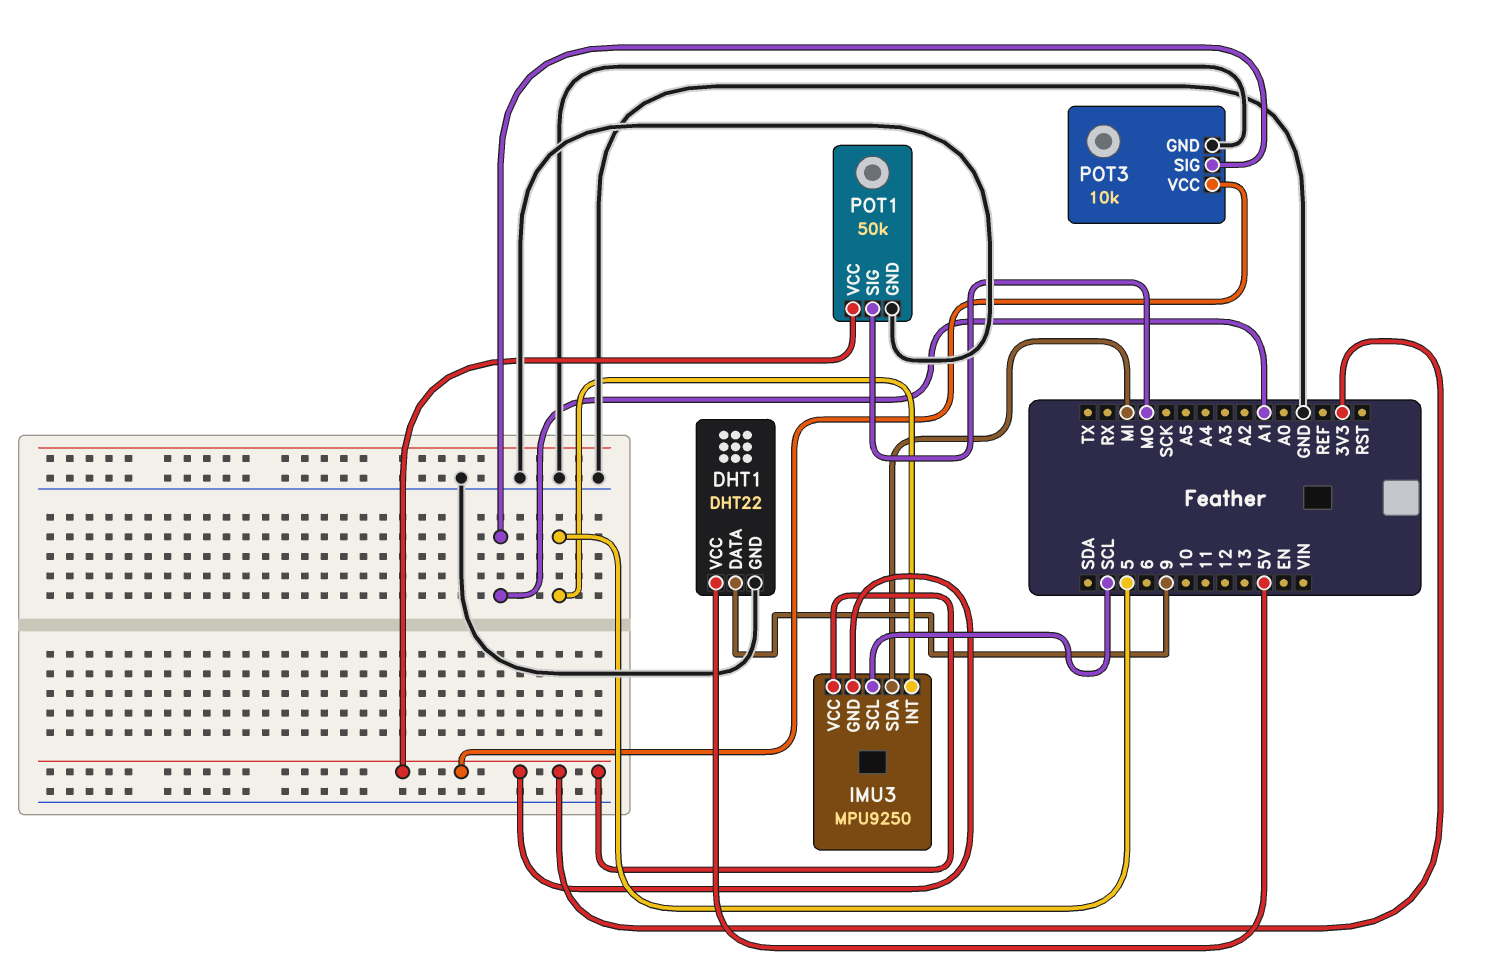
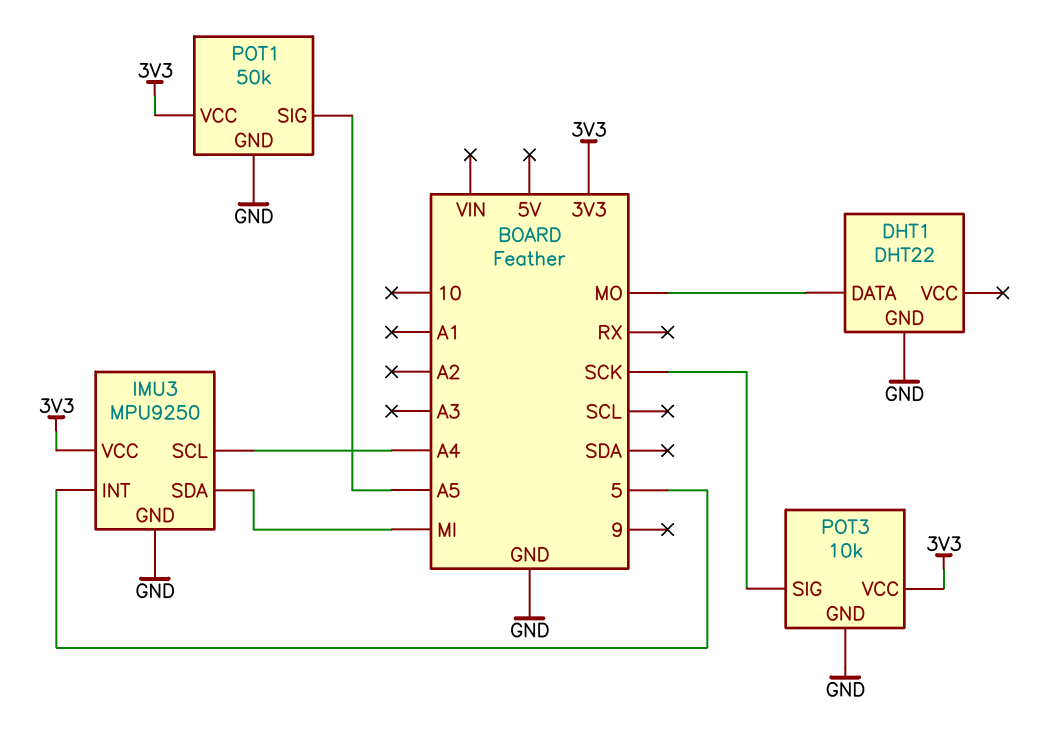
DHT1 pin DATA: 9 -> MO
DHT1 pin VCC: 5V -> none
IMU3 pin GND: 3V3 -> GND
IMU3 pin SCL: SCL -> A4
POT1 pin SIG: MO -> A5
POT3 pin SIG: A1 -> SCK

